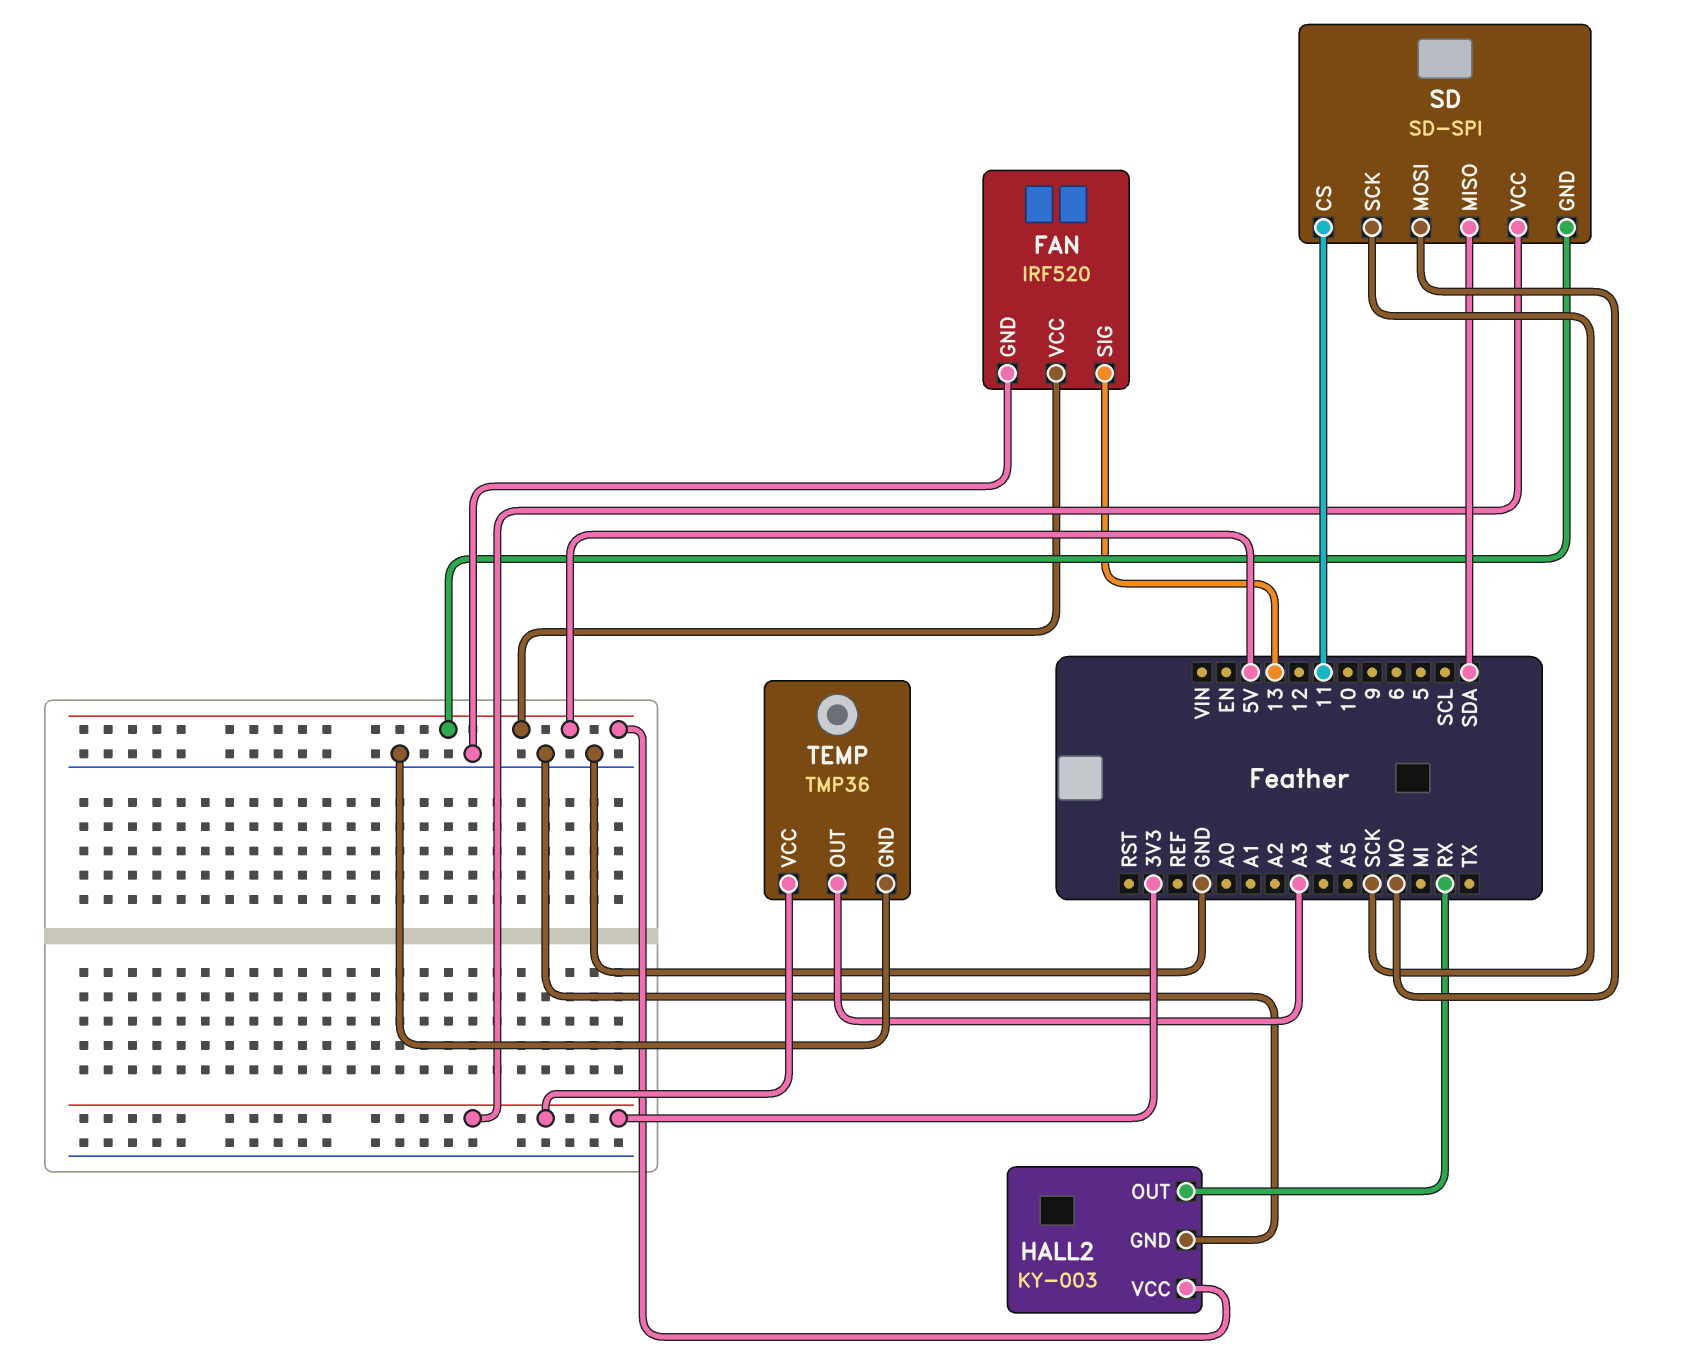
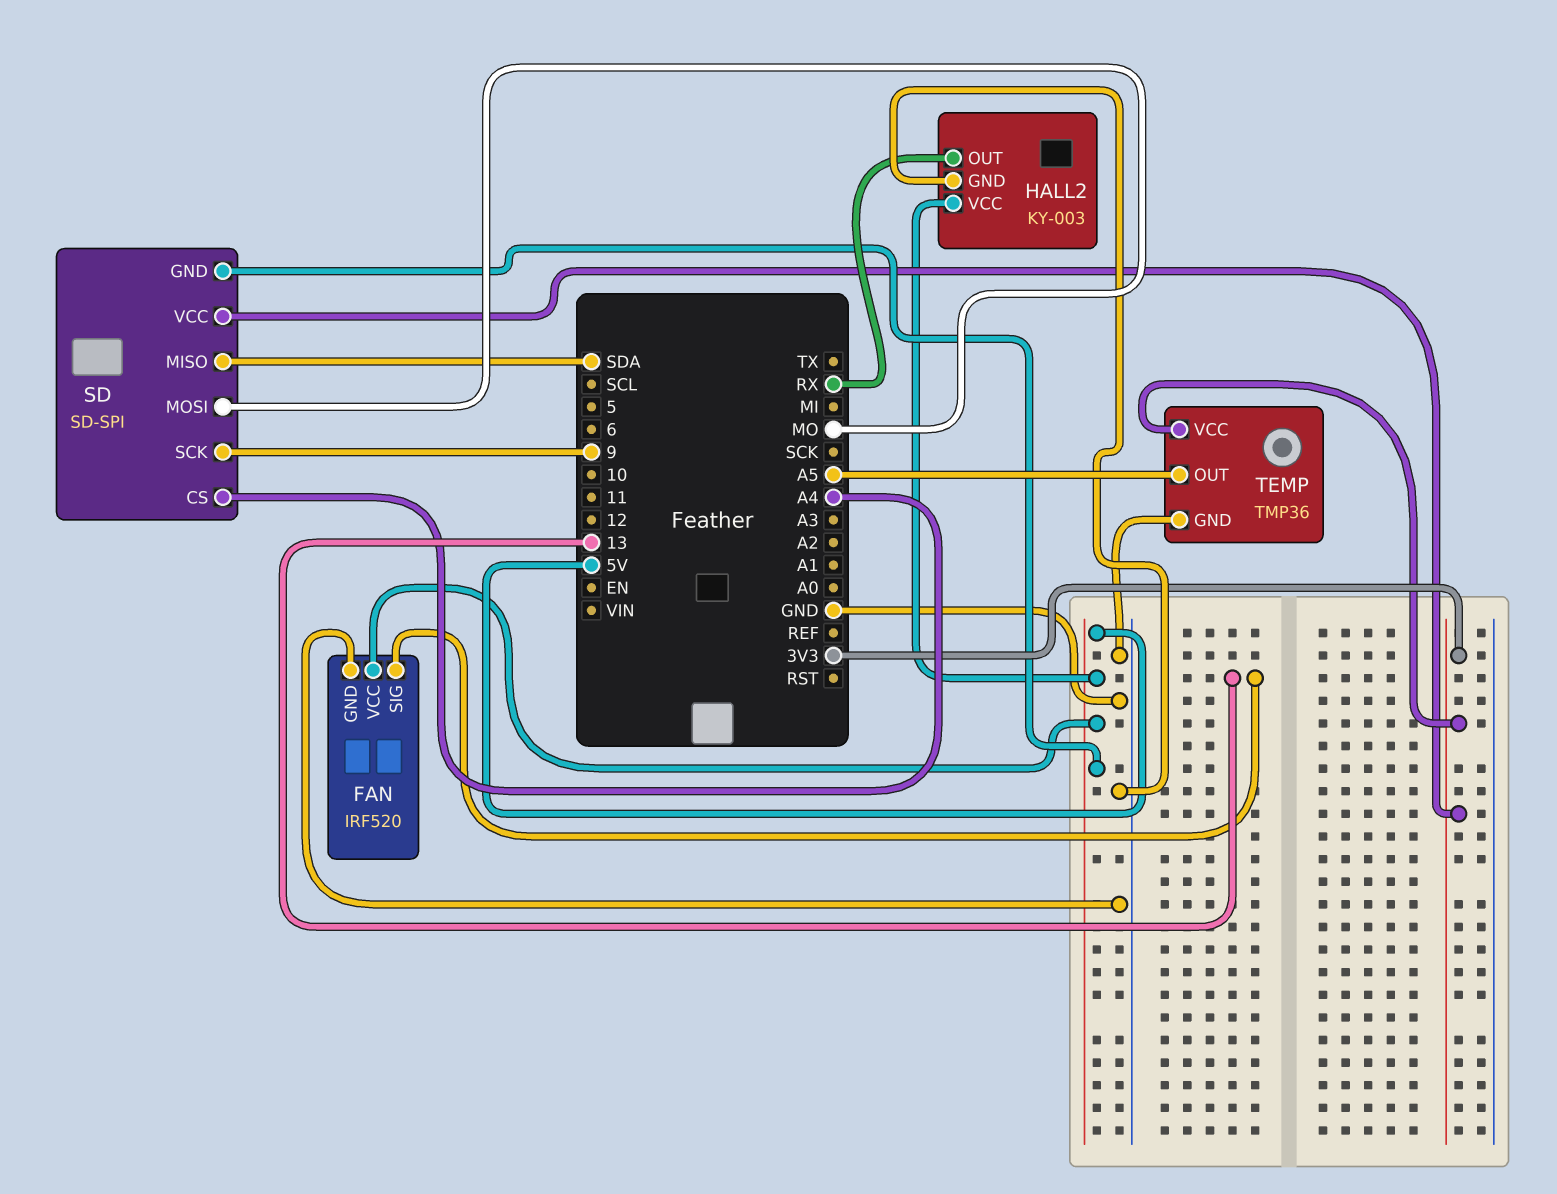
SD pin CS: 11 -> A4
SD pin SCK: SCK -> 9
TEMP pin OUT: A3 -> A5

